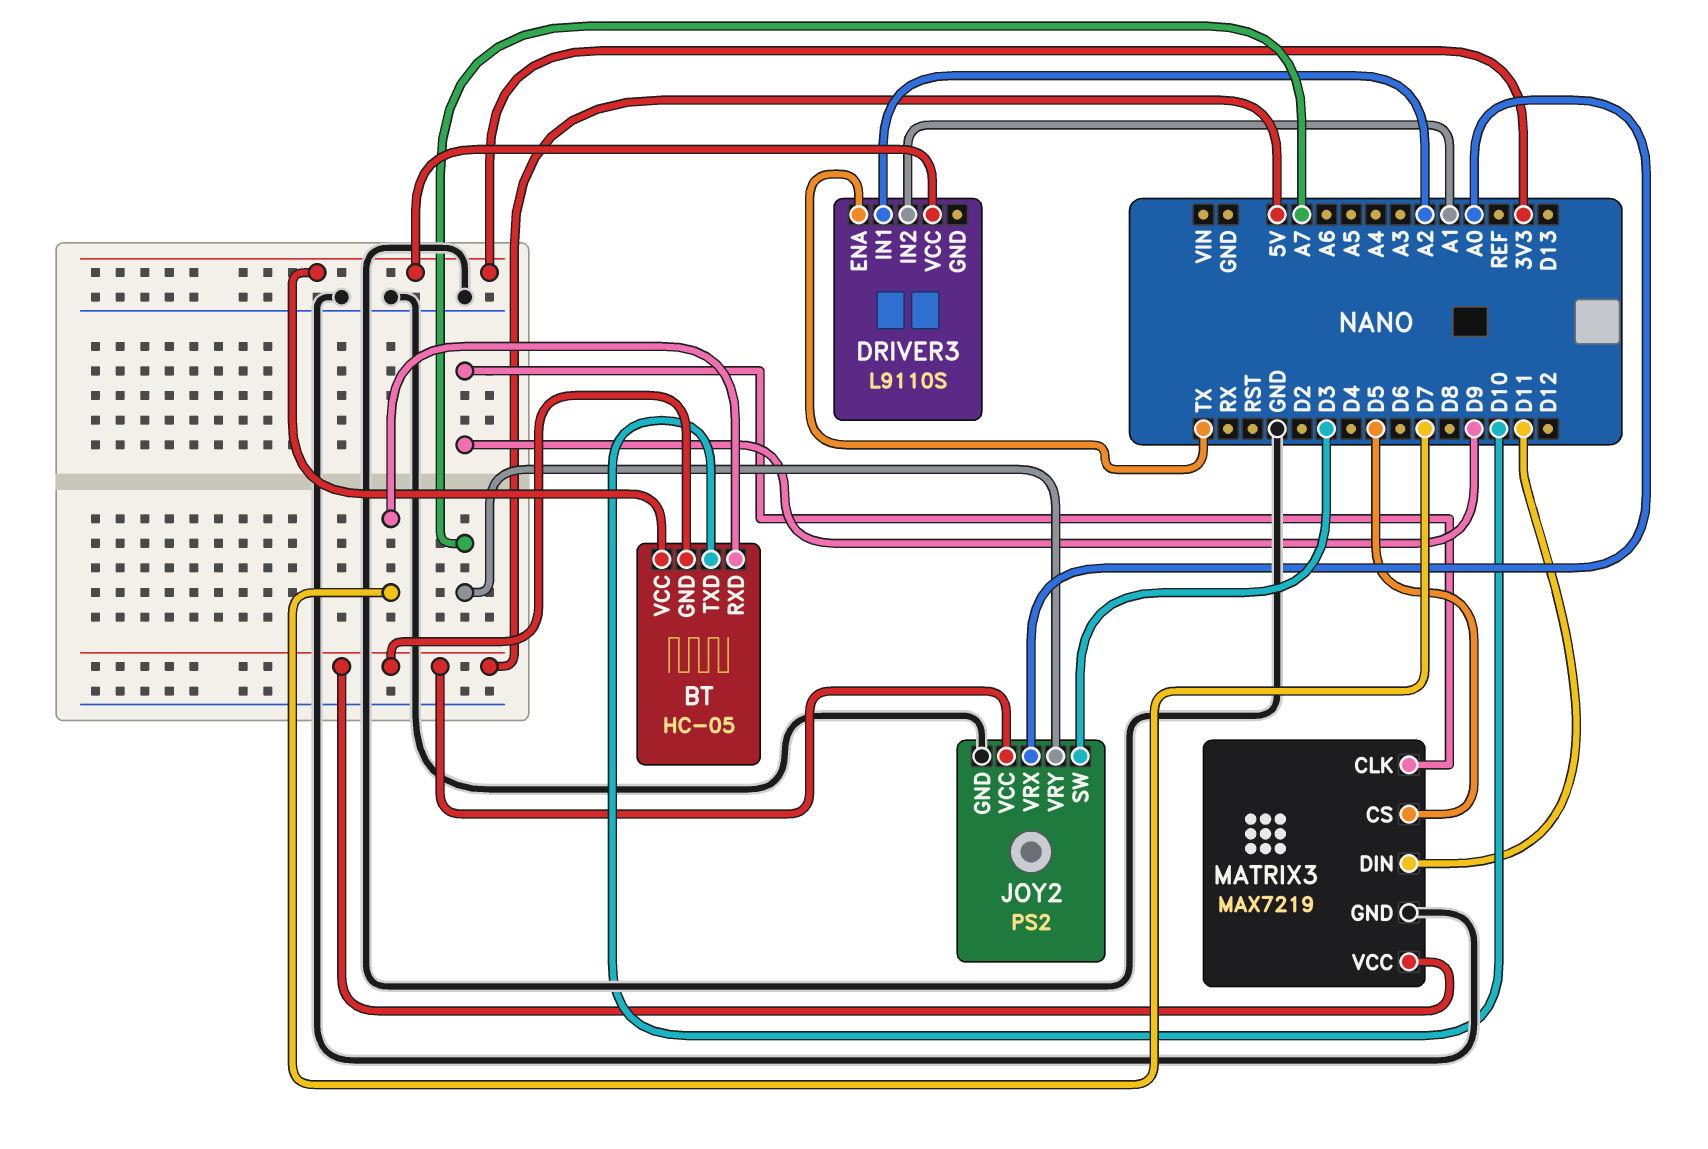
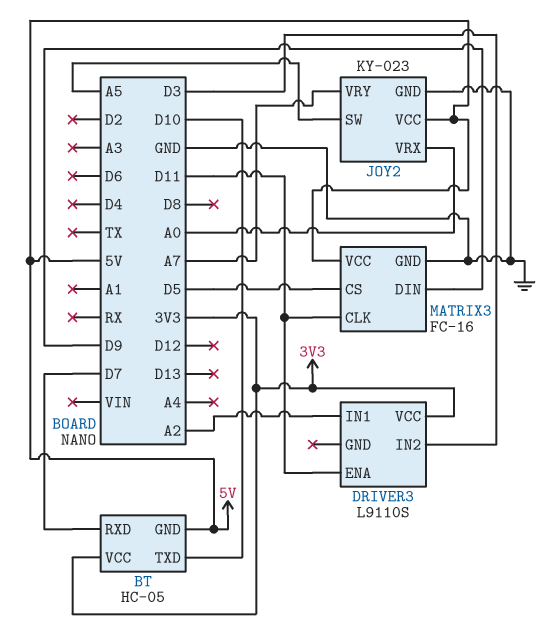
DRIVER3 pin ENA: TX -> D11
DRIVER3 pin IN2: A1 -> D3
JOY2: PS2 -> KY-023
JOY2 pin SW: D3 -> A5
MATRIX3: MAX7219 -> FC-16
MATRIX3 pin CLK: D9 -> D11
MATRIX3 pin DIN: D11 -> D9

